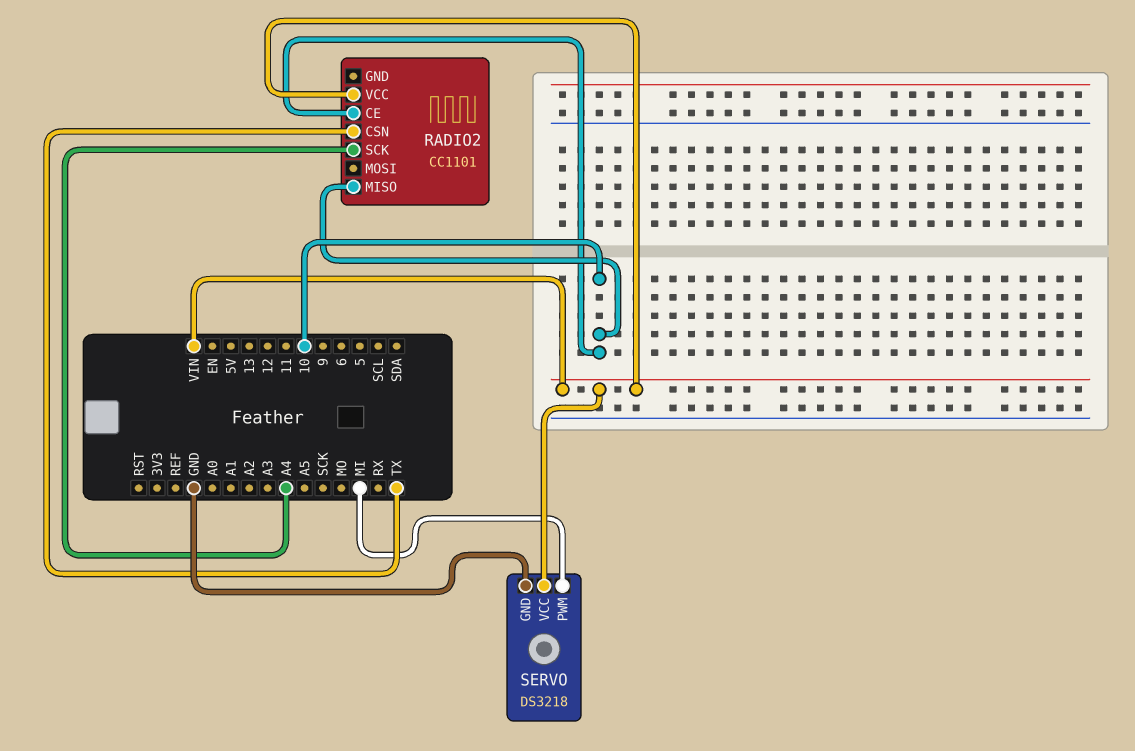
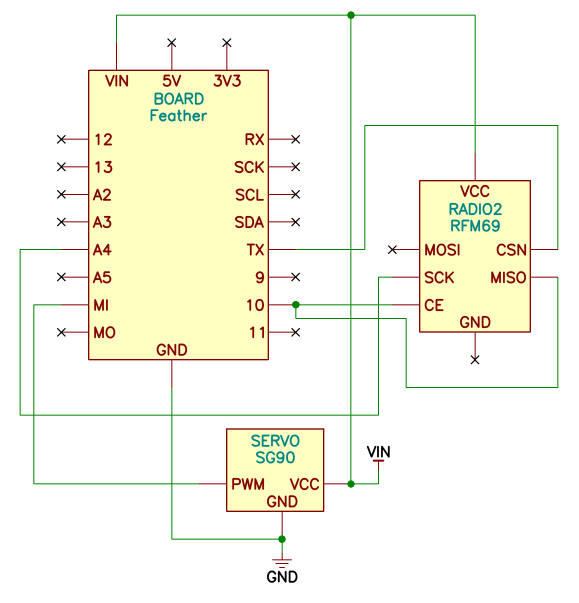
RADIO2: CC1101 -> RFM69
SERVO: DS3218 -> SG90

